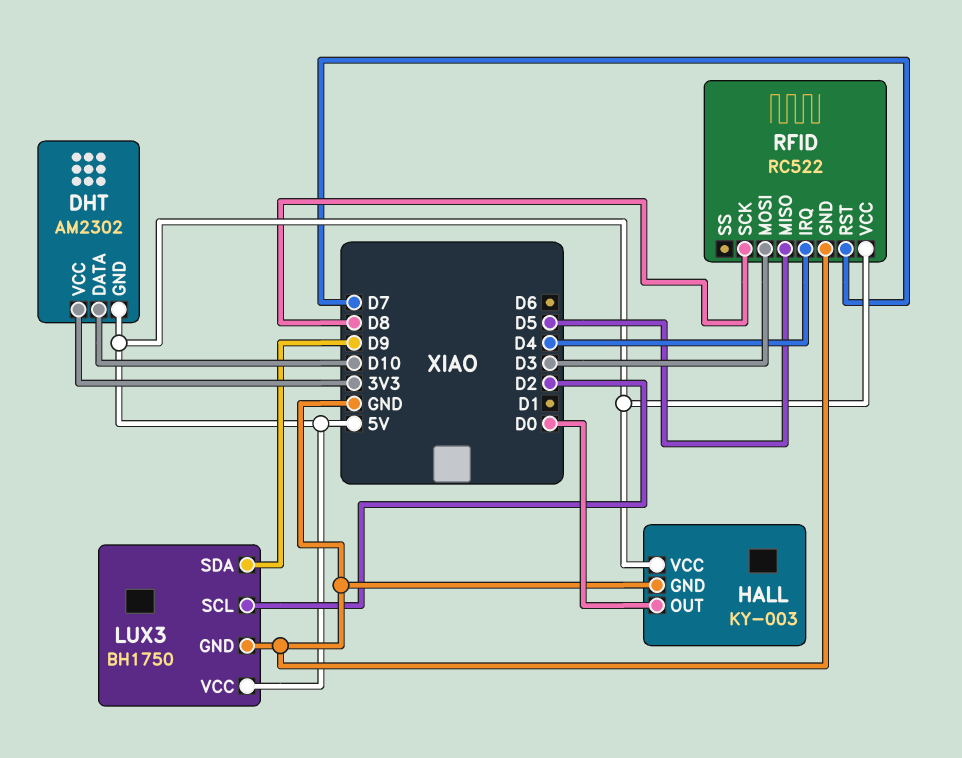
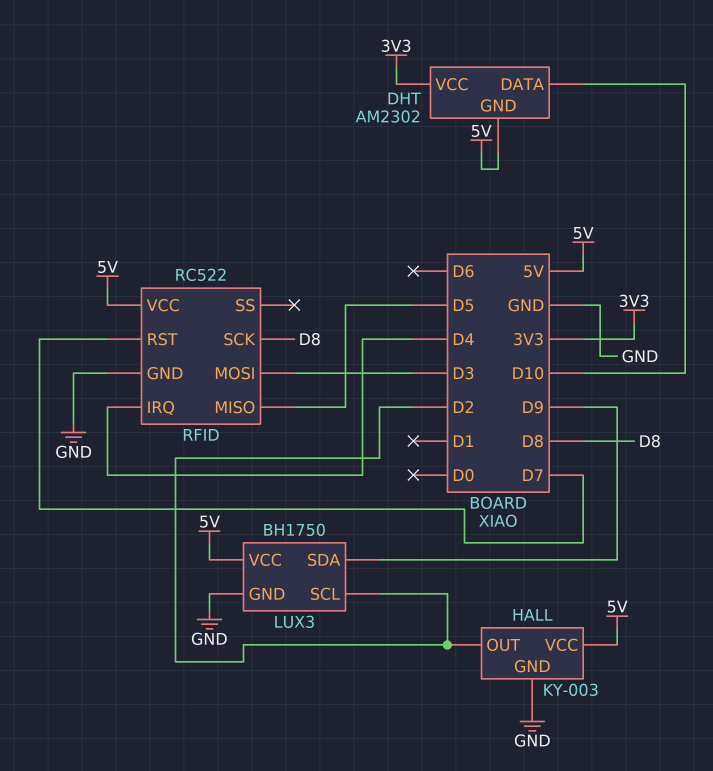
HALL pin OUT: D0 -> D2

